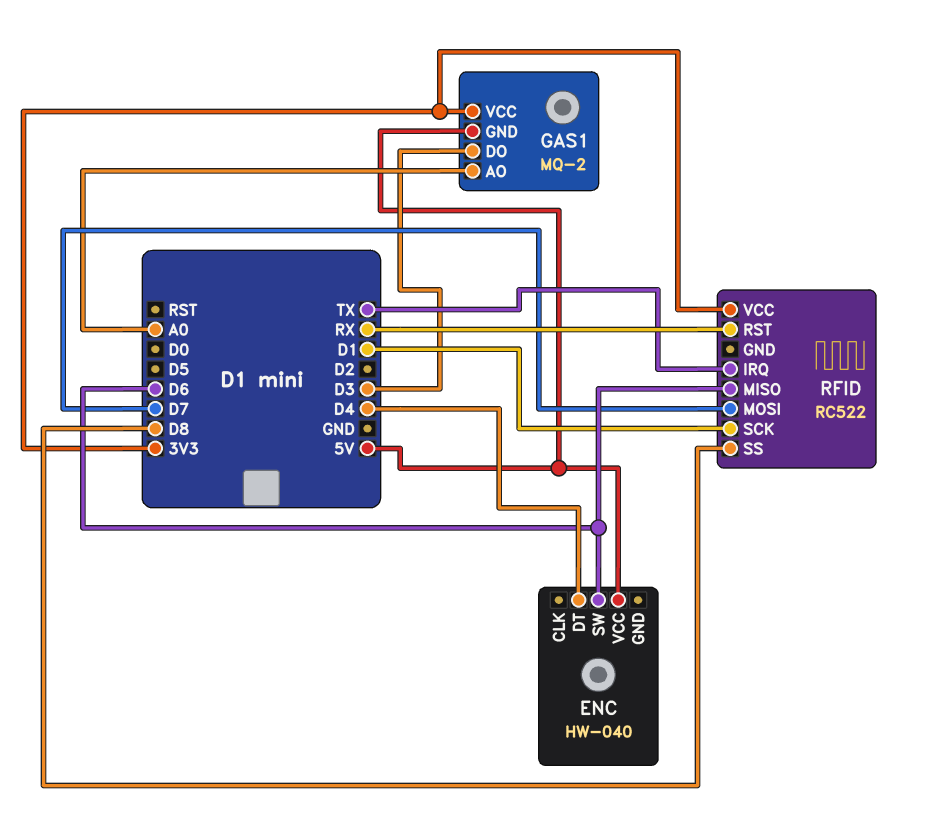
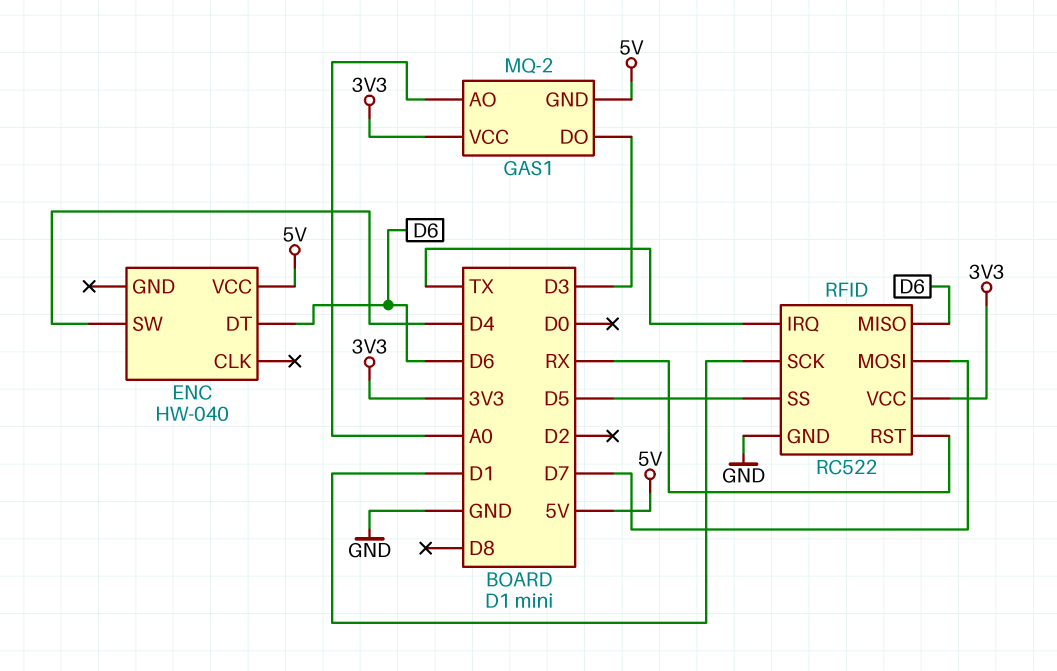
ENC pin DT: D4 -> D6
ENC pin SW: D6 -> D4
RFID pin GND: none -> GND
RFID pin SS: D8 -> D5

